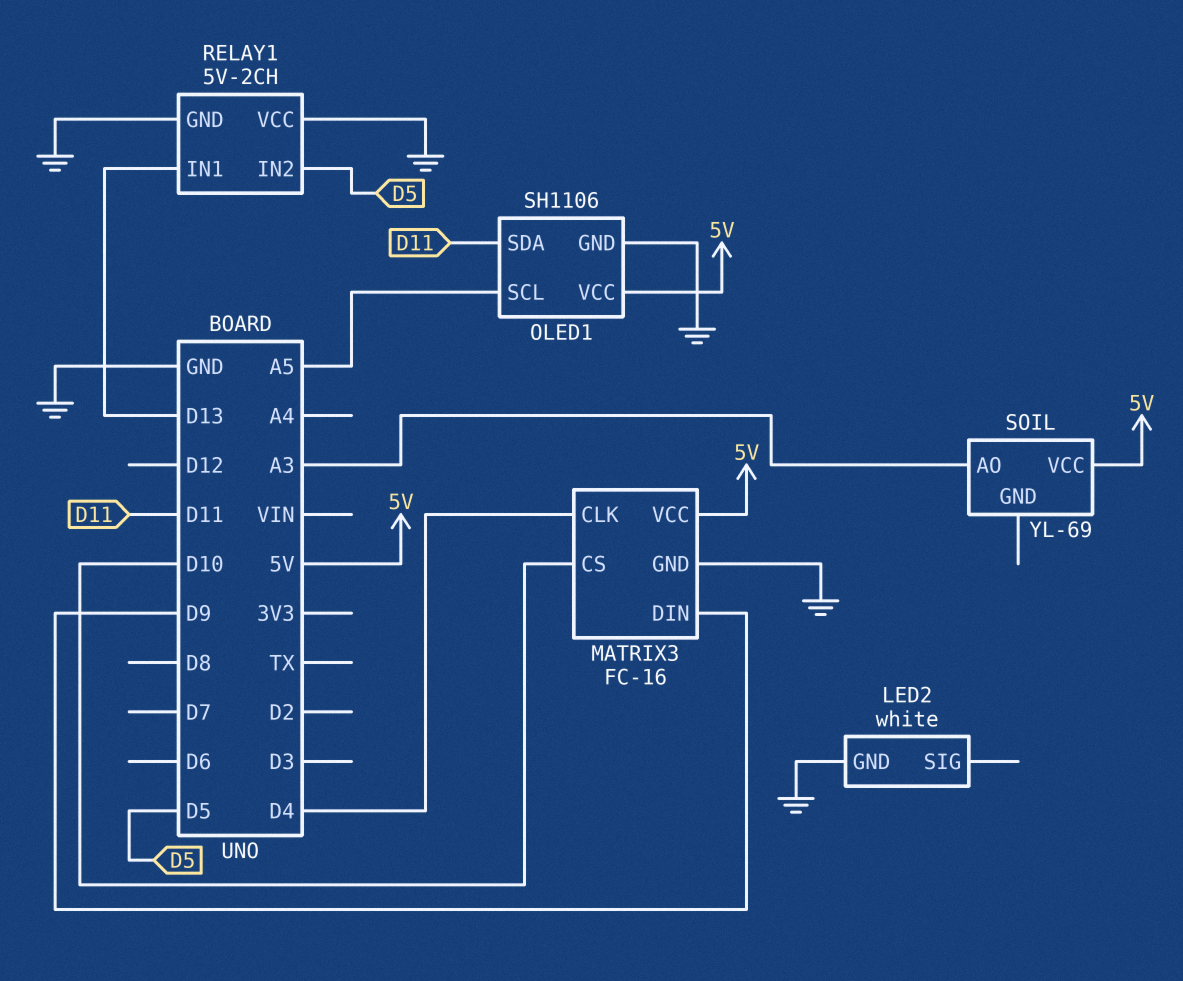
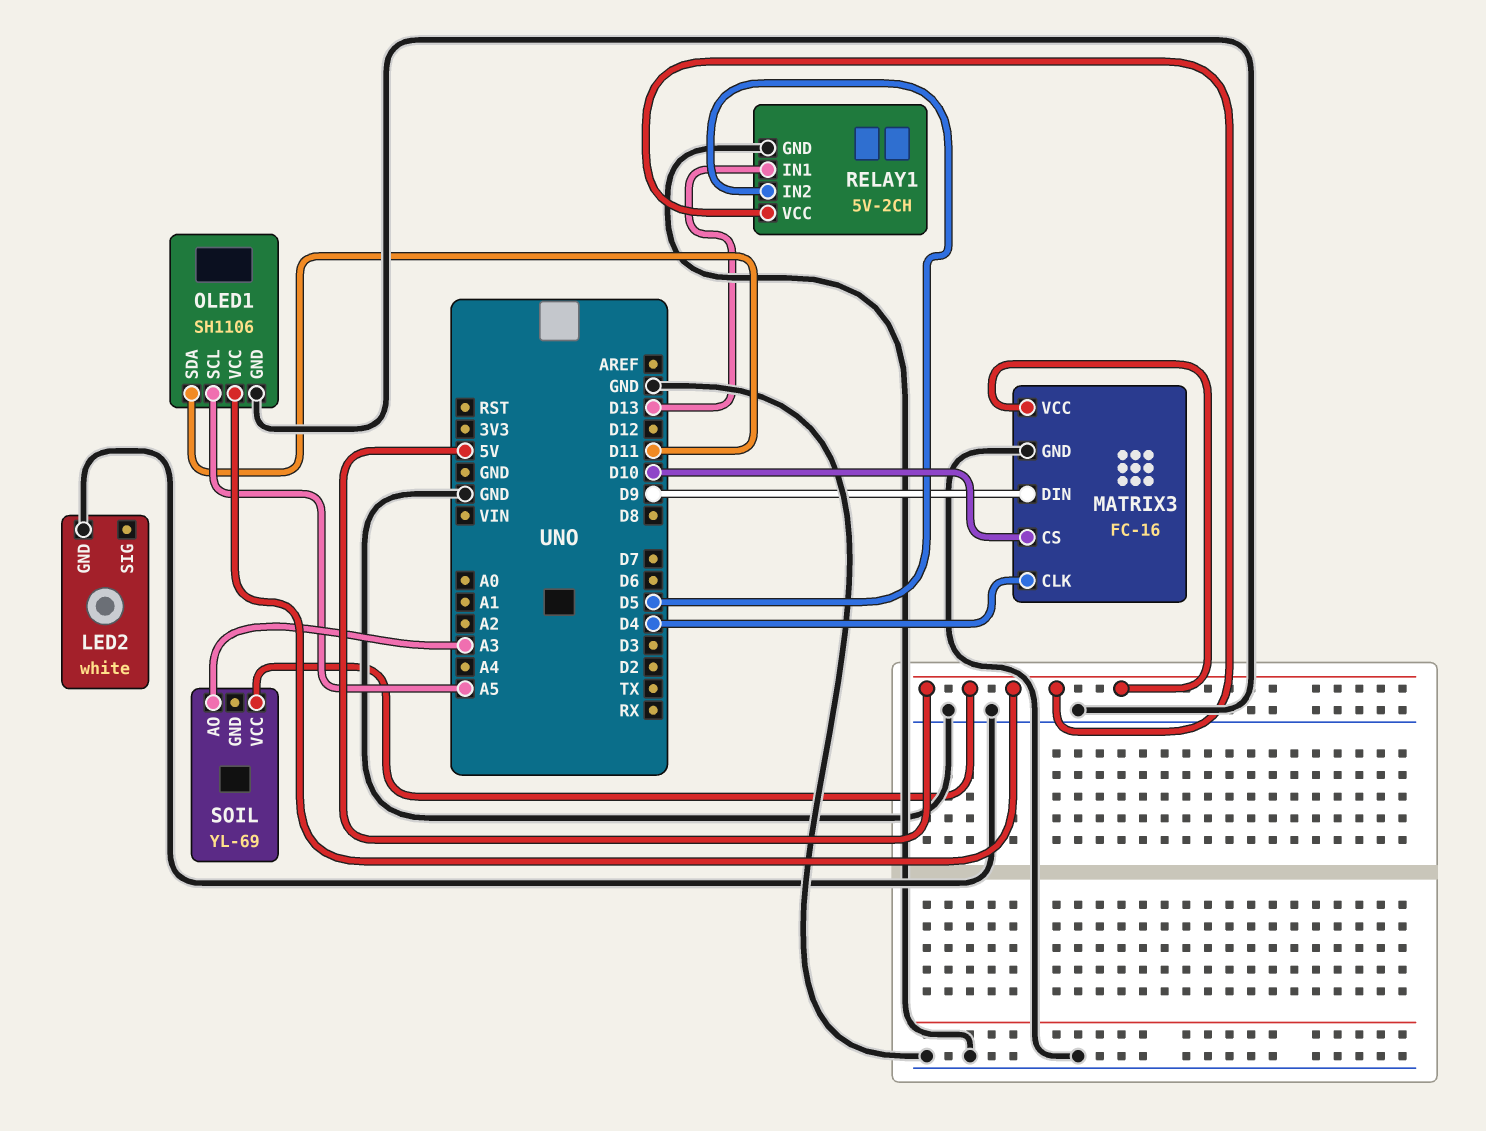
RELAY1 pin VCC: GND -> 5V

